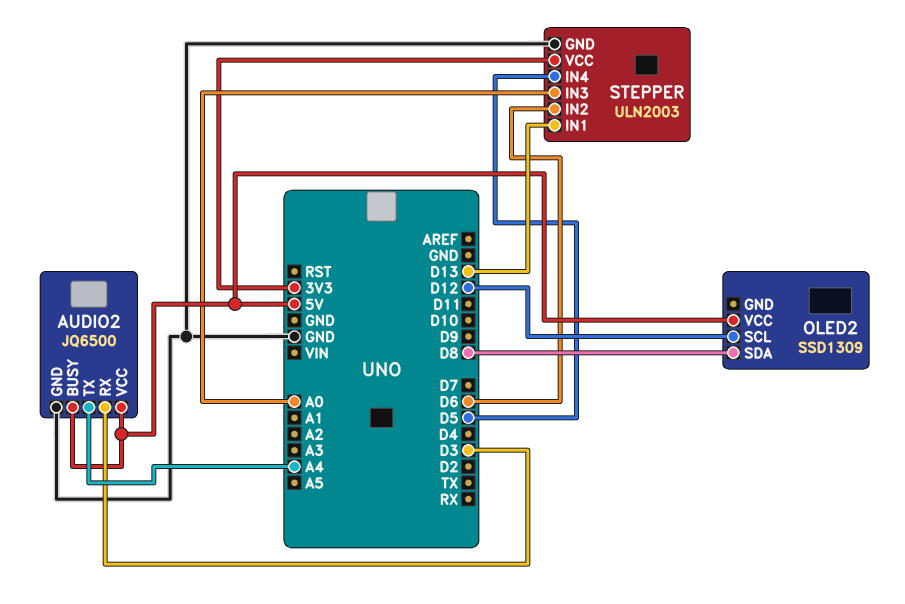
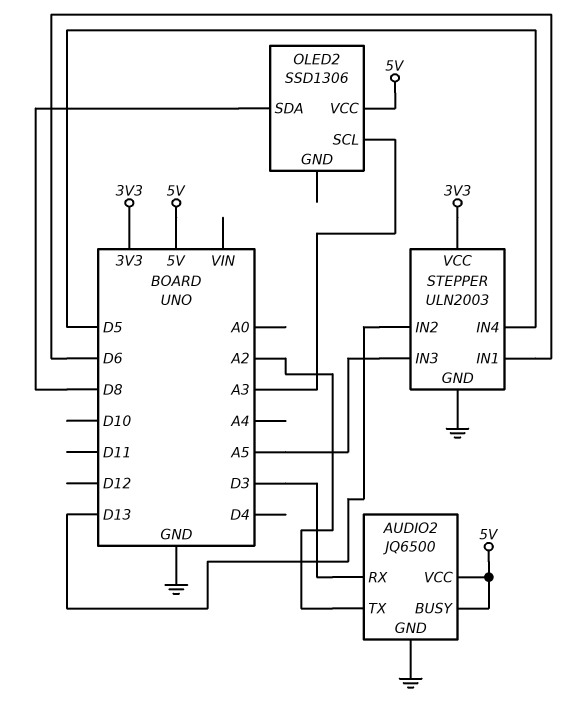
AUDIO2 pin TX: A4 -> A2
OLED2: SSD1309 -> SSD1306
OLED2 pin SCL: D12 -> A3
STEPPER pin IN1: D13 -> D6
STEPPER pin IN2: D6 -> D13
STEPPER pin IN3: A0 -> A5

